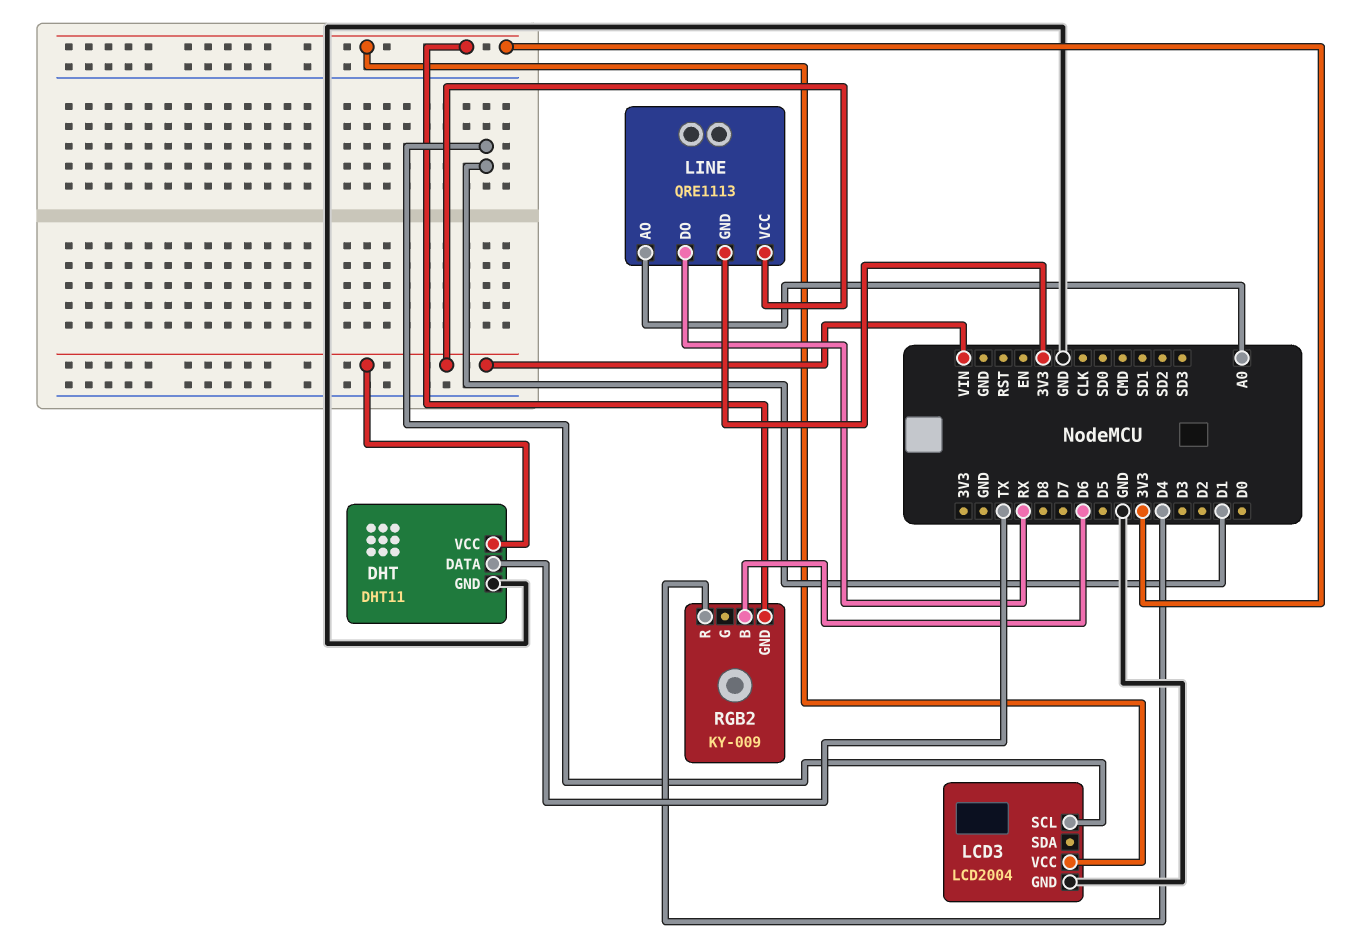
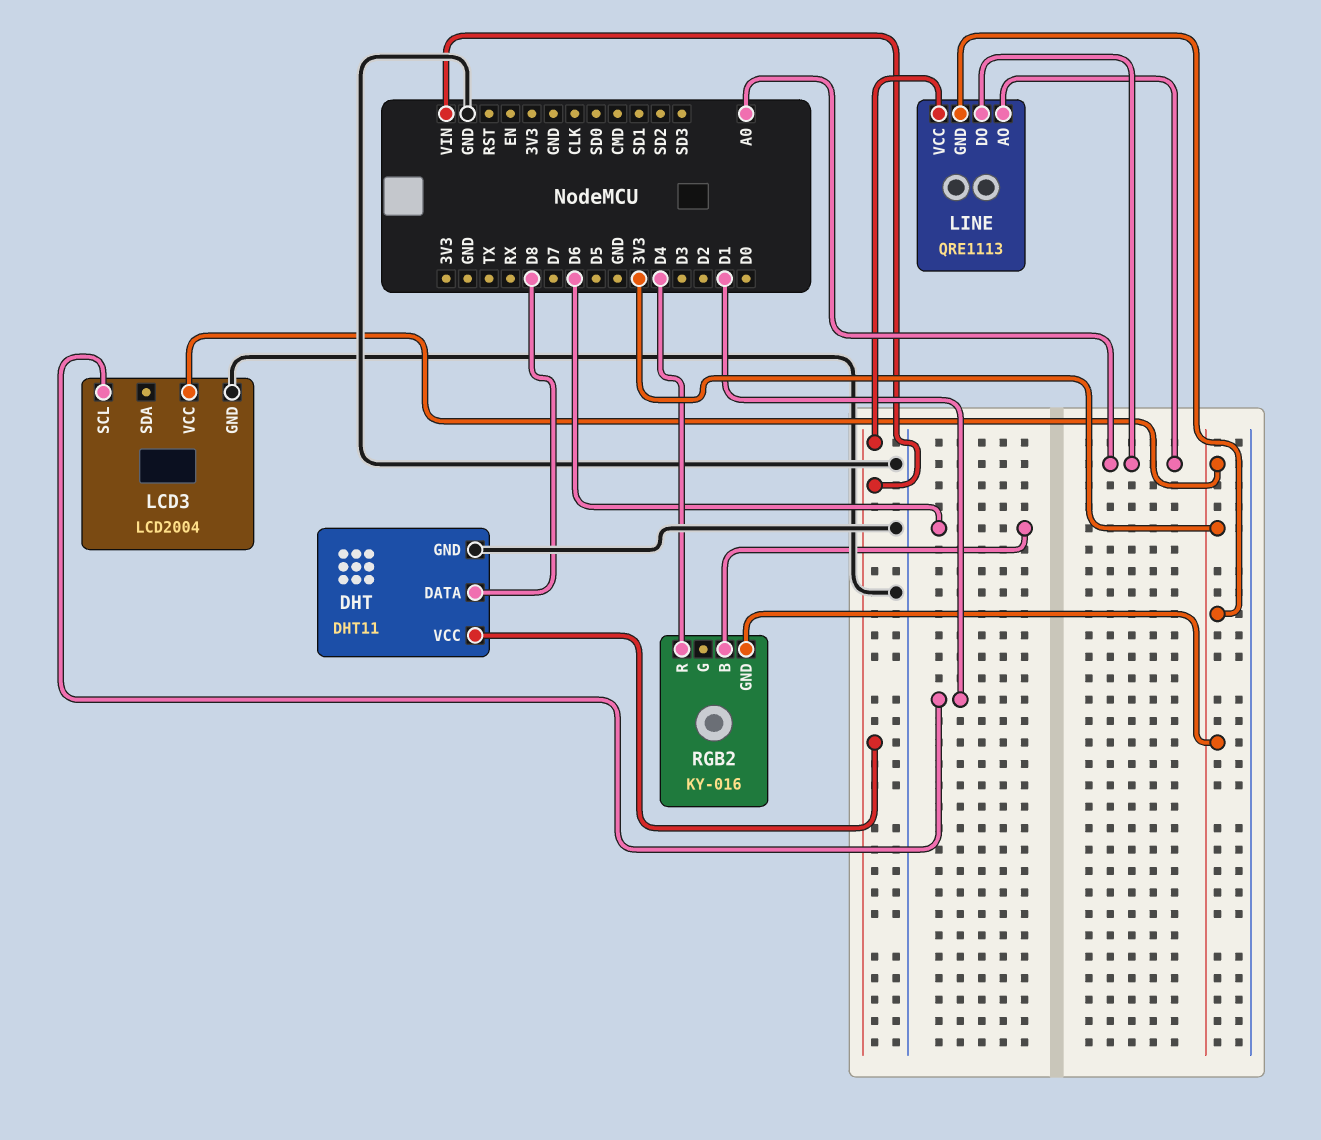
DHT pin DATA: TX -> D8
LINE pin DO: RX -> A0
RGB2: KY-009 -> KY-016

